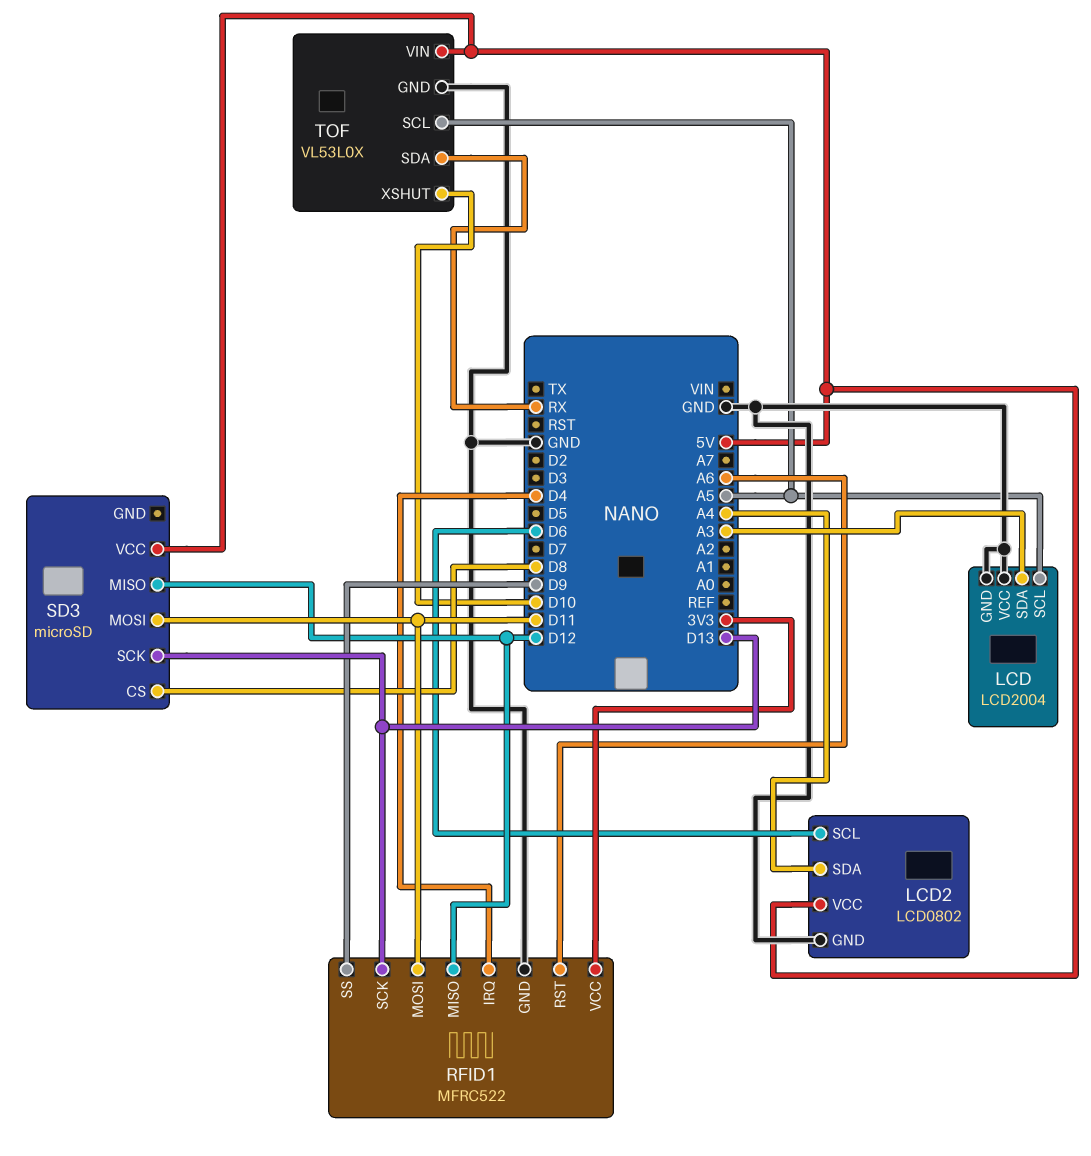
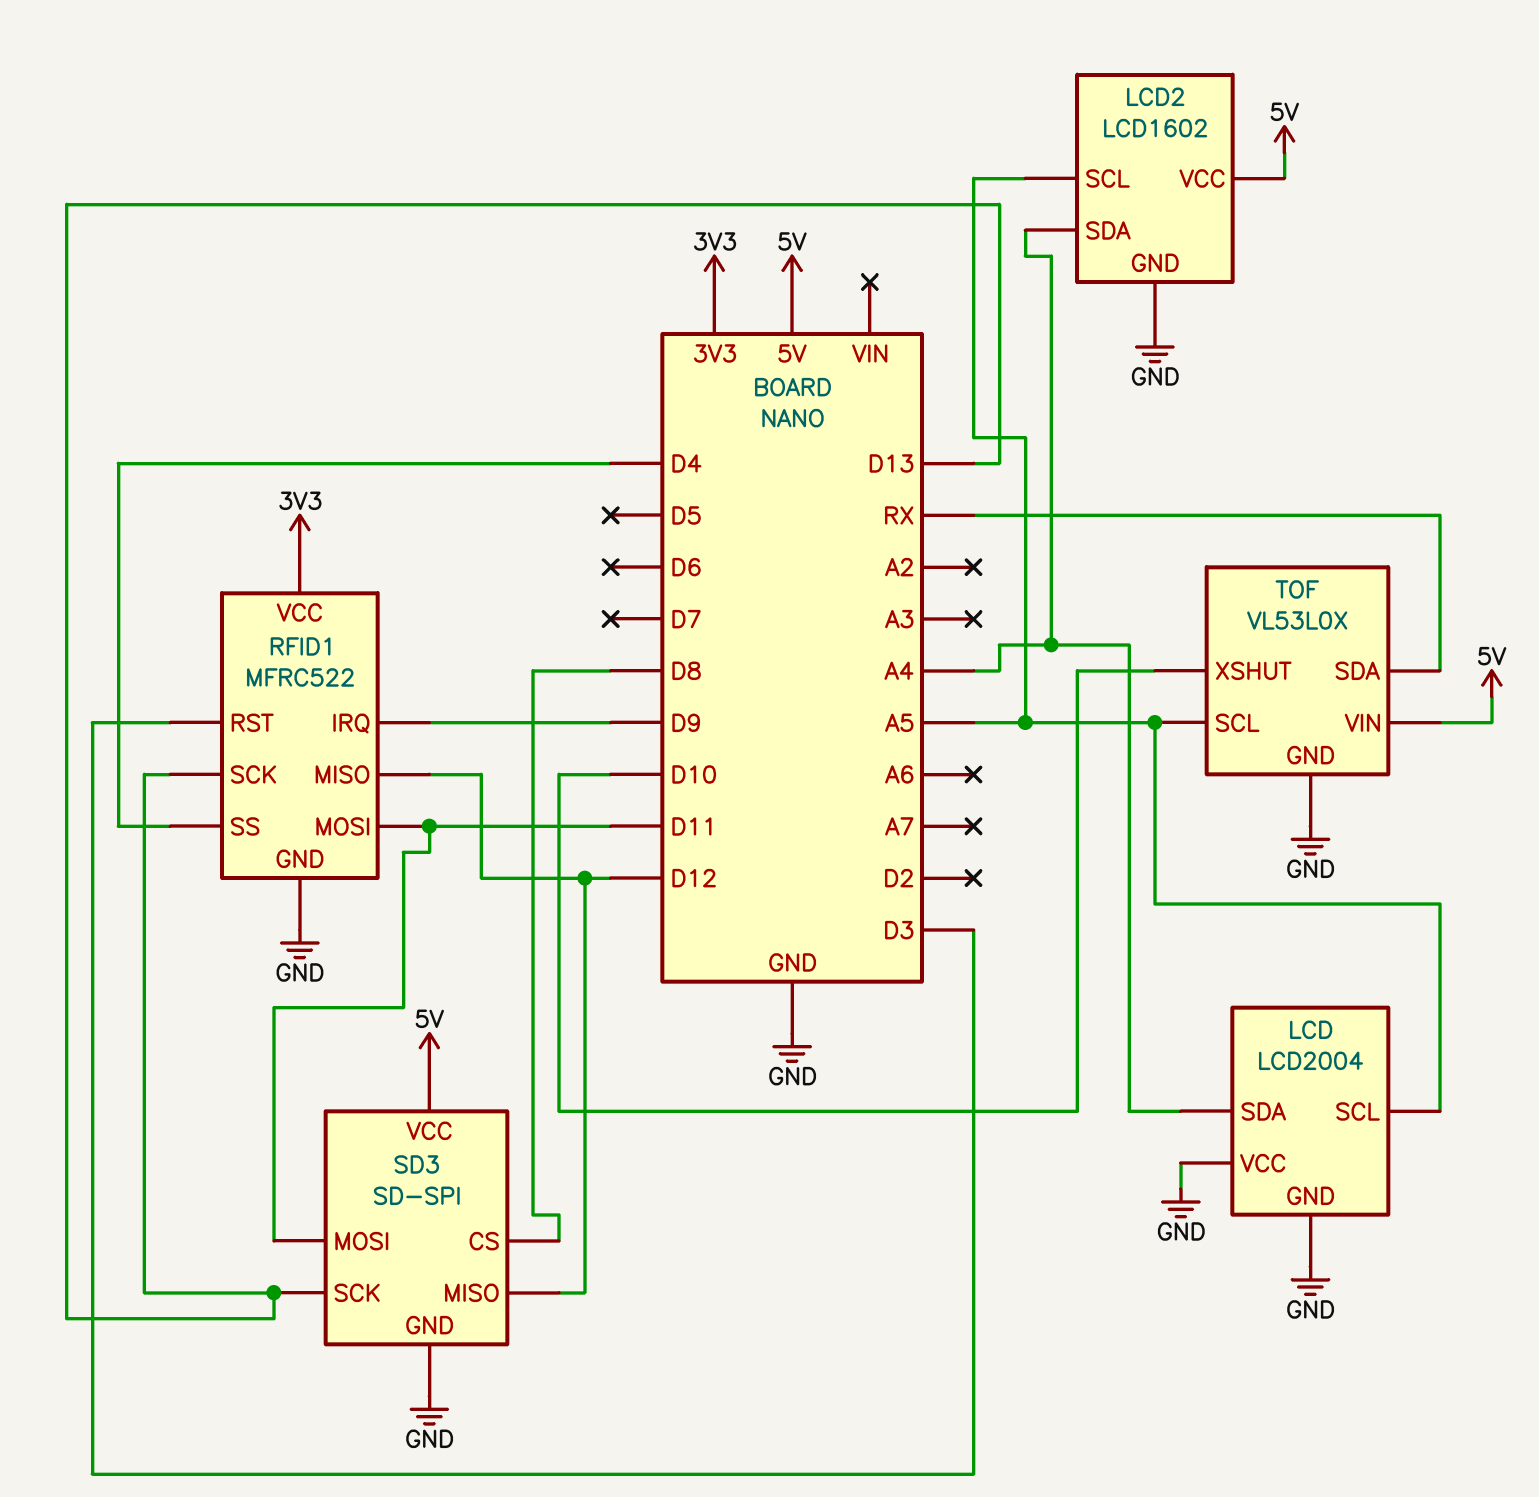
LCD pin SDA: A3 -> A4
LCD2: LCD0802 -> LCD1602
LCD2 pin SCL: D6 -> A5
RFID1 pin IRQ: D4 -> D9
RFID1 pin RST: A6 -> D3
RFID1 pin SS: D9 -> D4
SD3: microSD -> SD-SPI
SD3 pin GND: none -> GND

